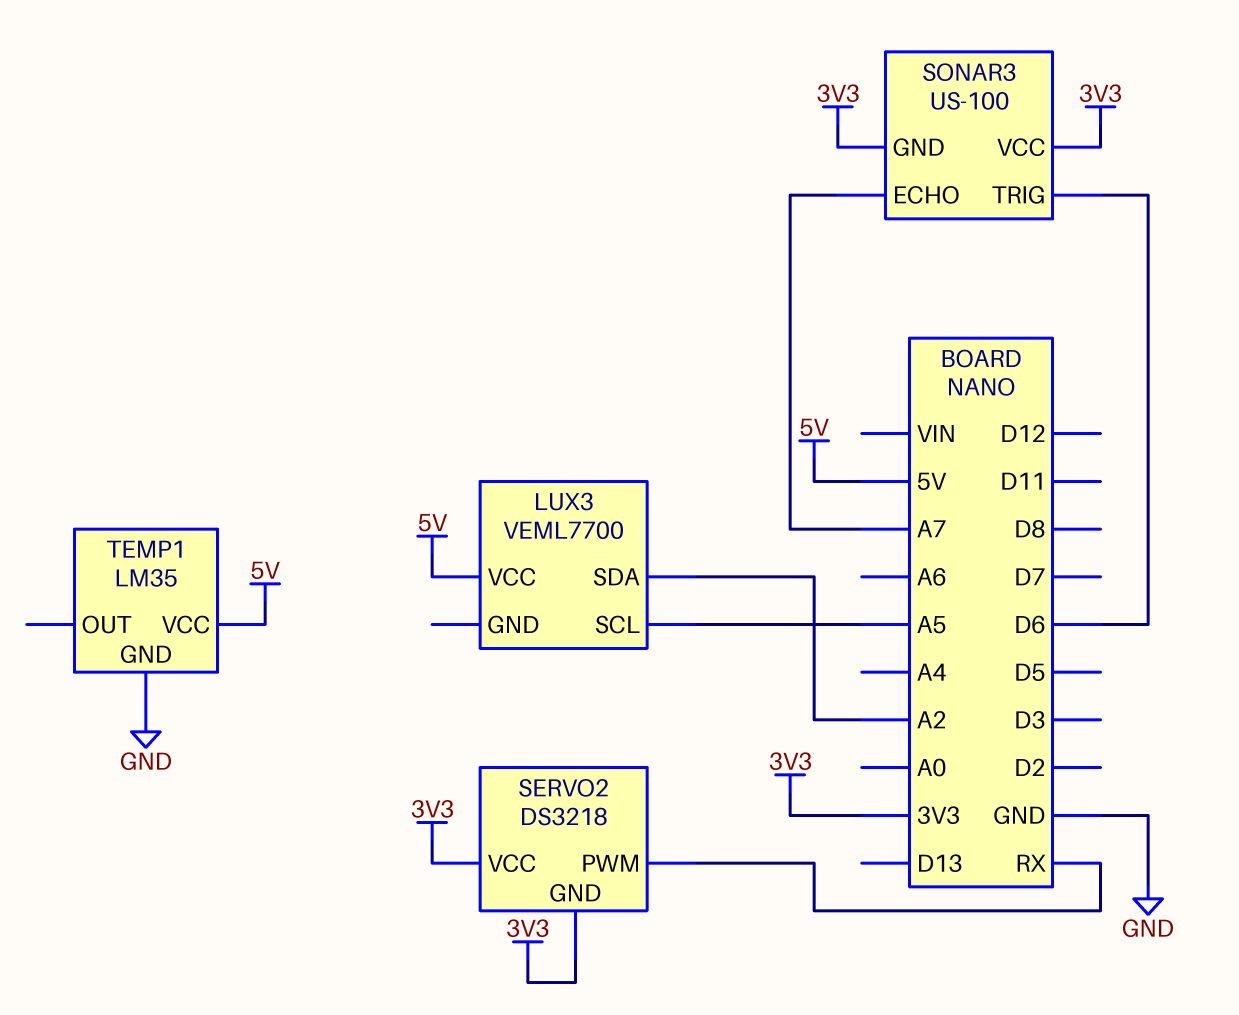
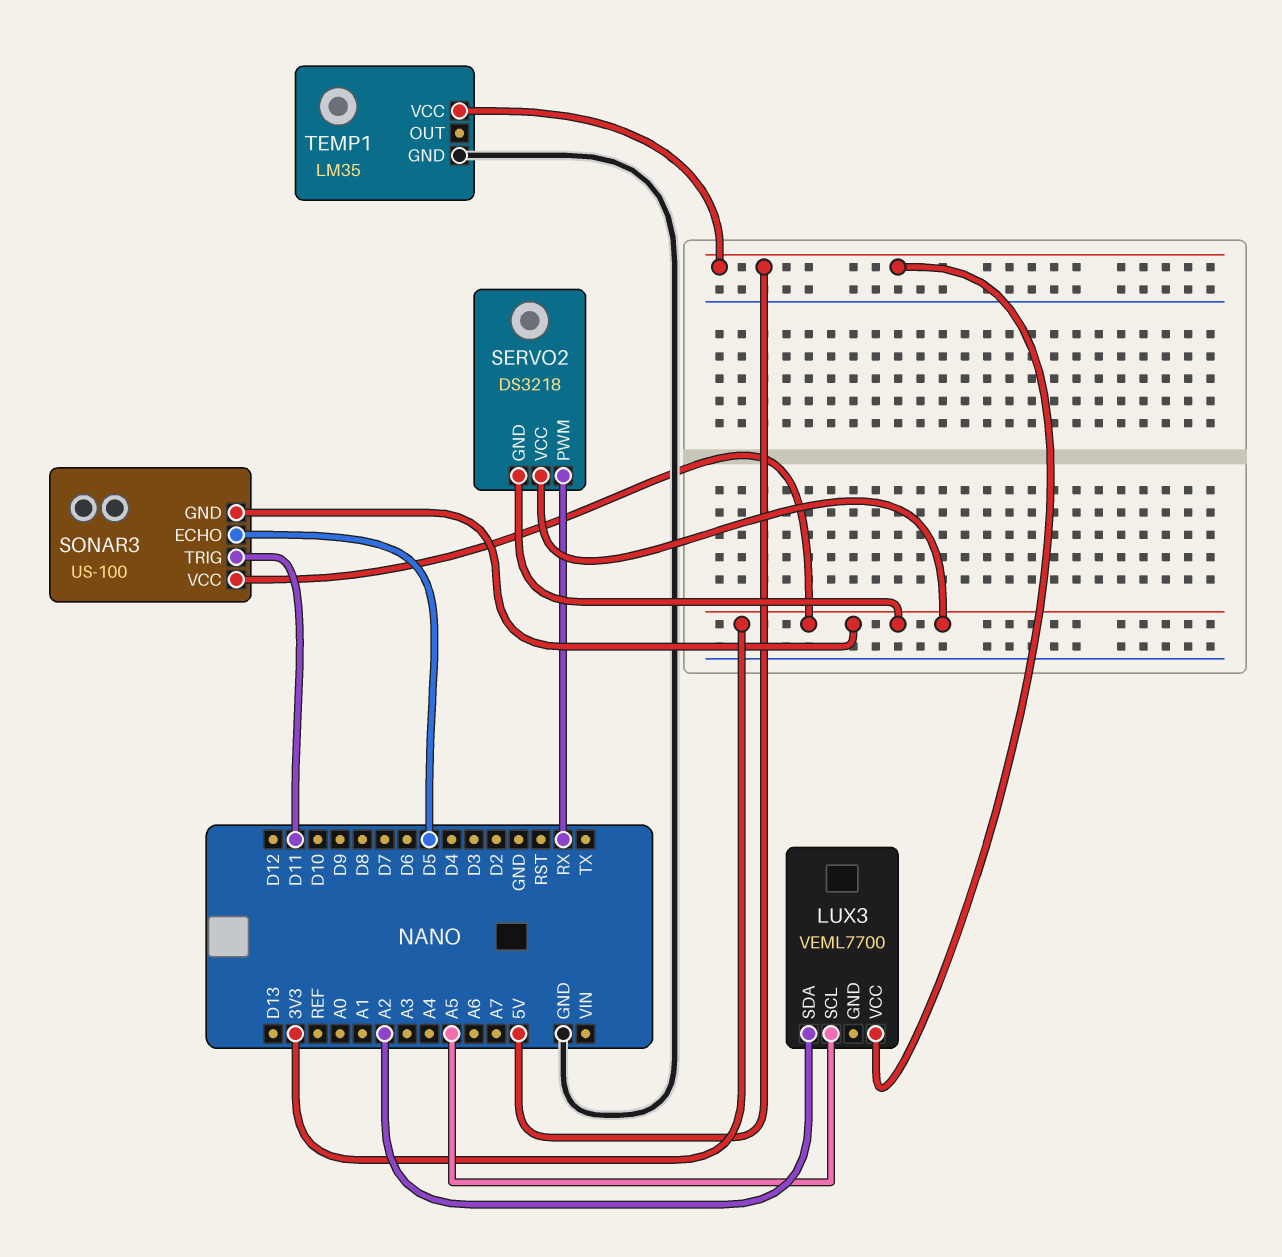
SONAR3 pin ECHO: A7 -> D5
SONAR3 pin TRIG: D6 -> D11

